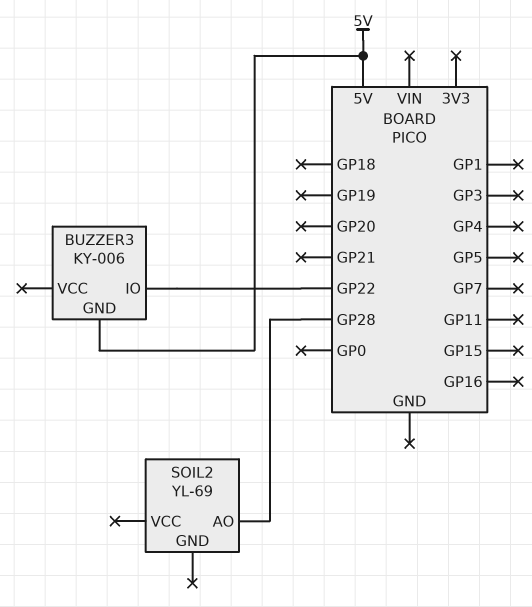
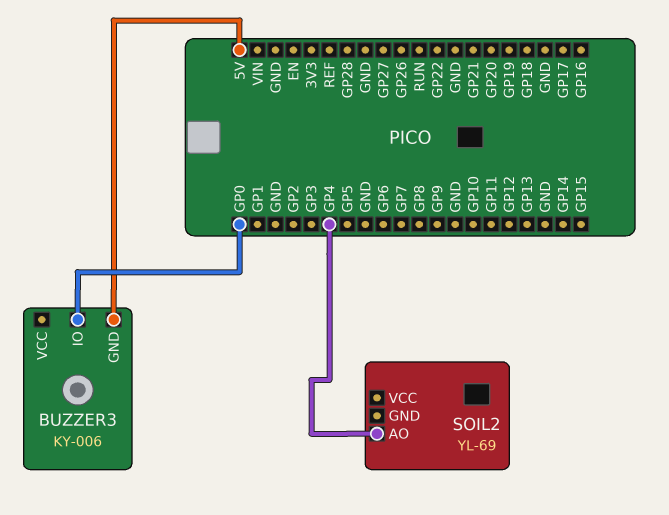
BUZZER3 pin IO: GP22 -> GP0
SOIL2 pin AO: GP28 -> GP4

